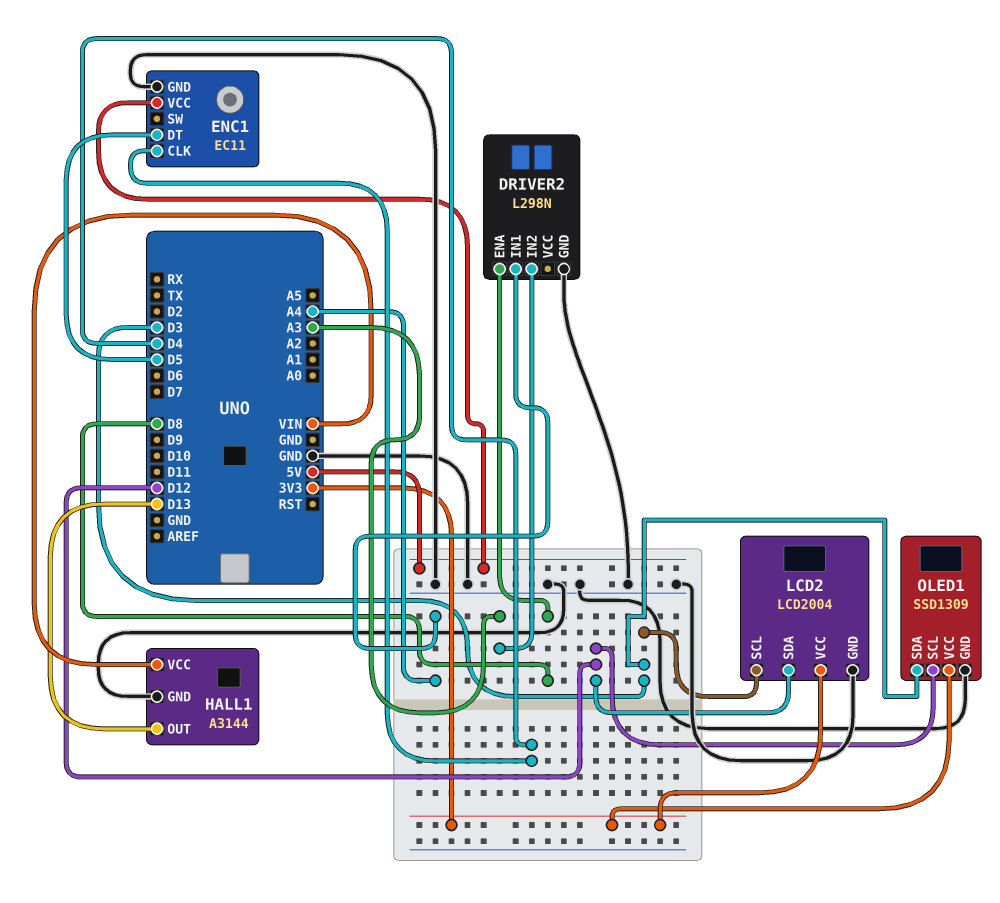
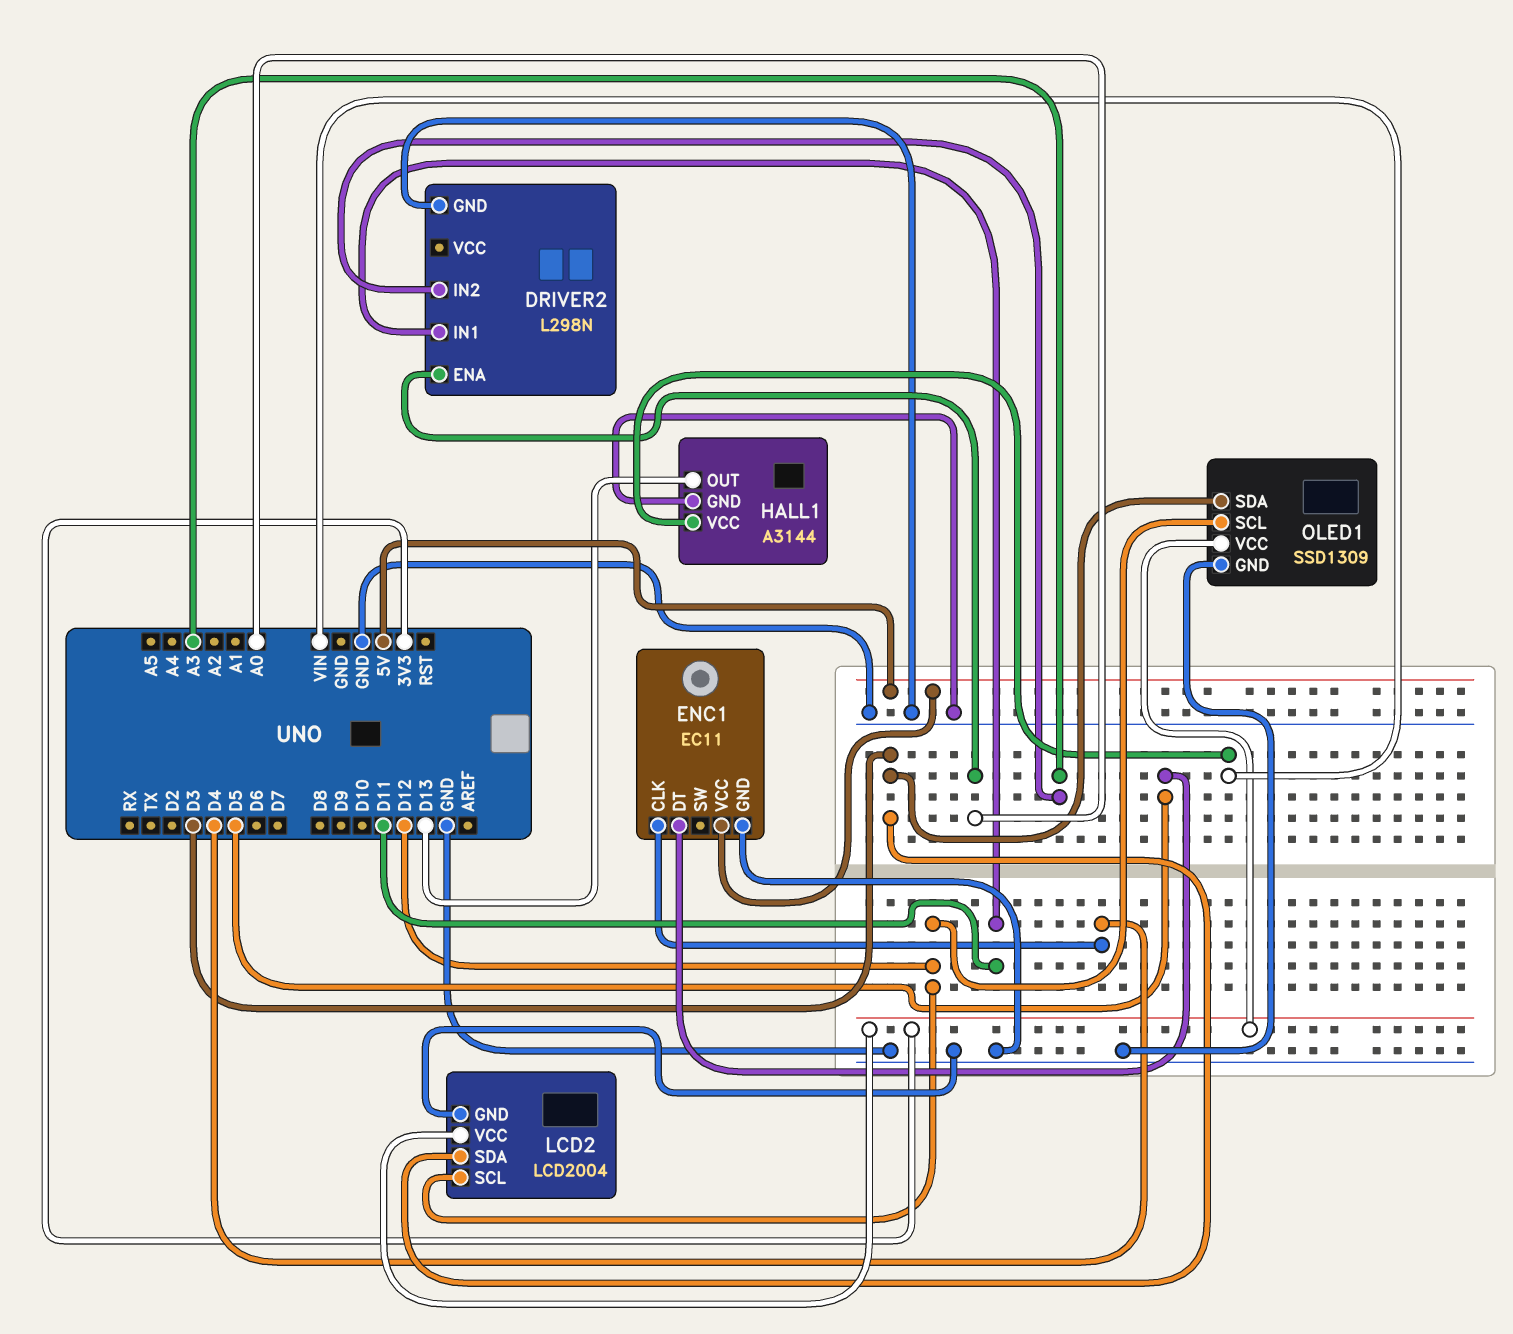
DRIVER2 pin ENA: D8 -> A0
DRIVER2 pin IN1: A4 -> D11
LCD2 pin SCL: D3 -> D12
LCD2 pin SDA: D12 -> D3

